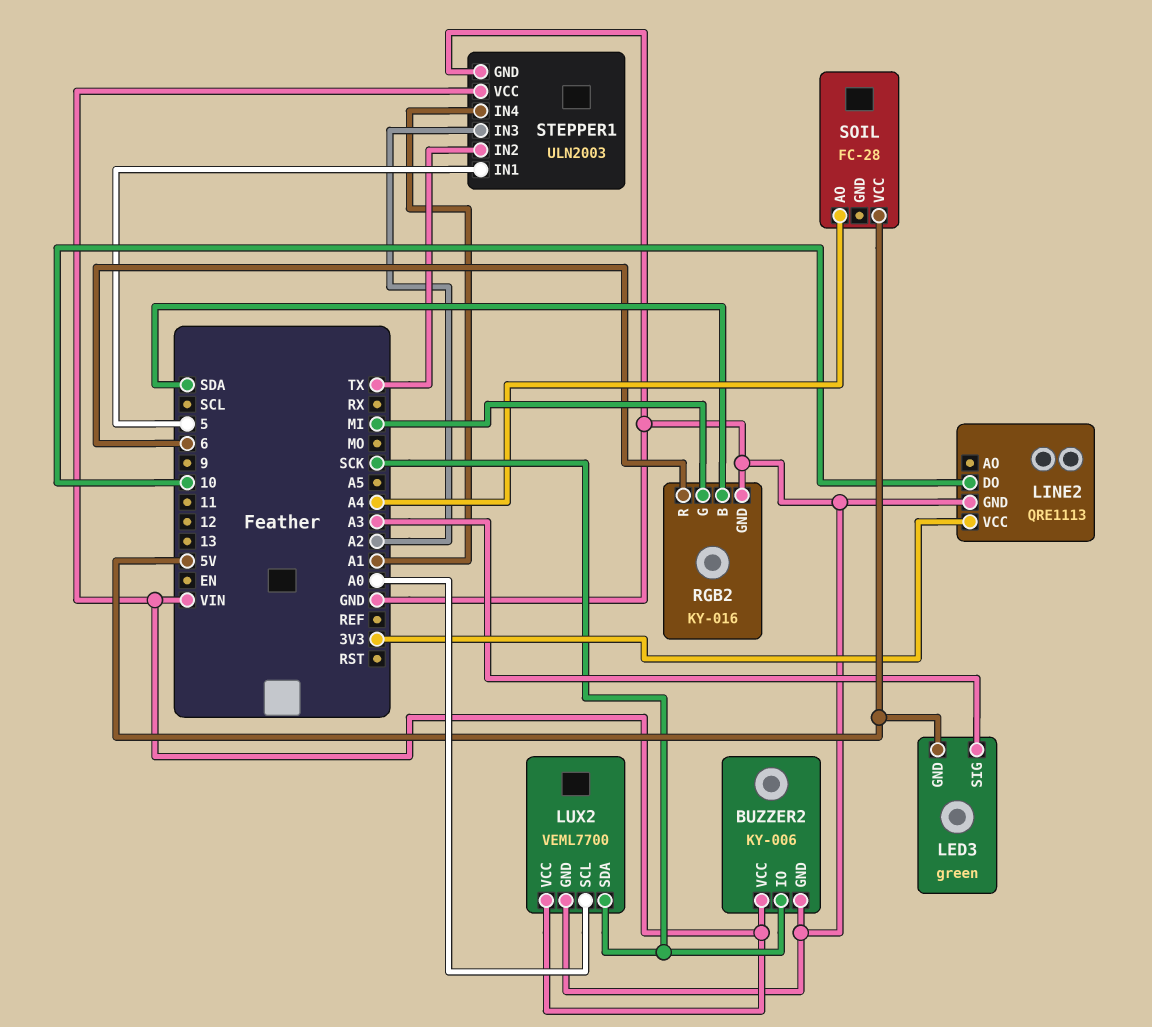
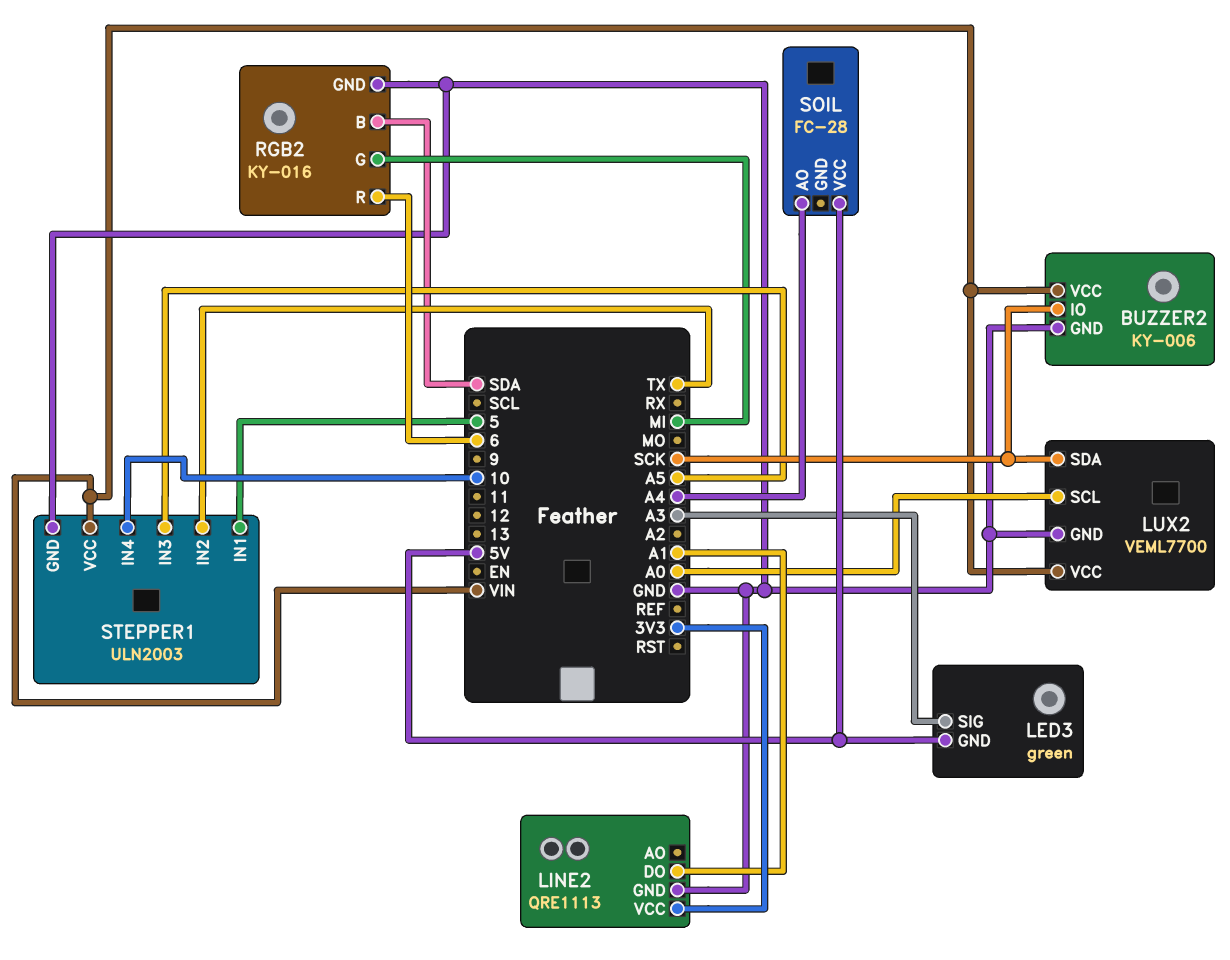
LINE2 pin DO: 10 -> A1
STEPPER1 pin IN3: A2 -> A5
STEPPER1 pin IN4: A1 -> 10

